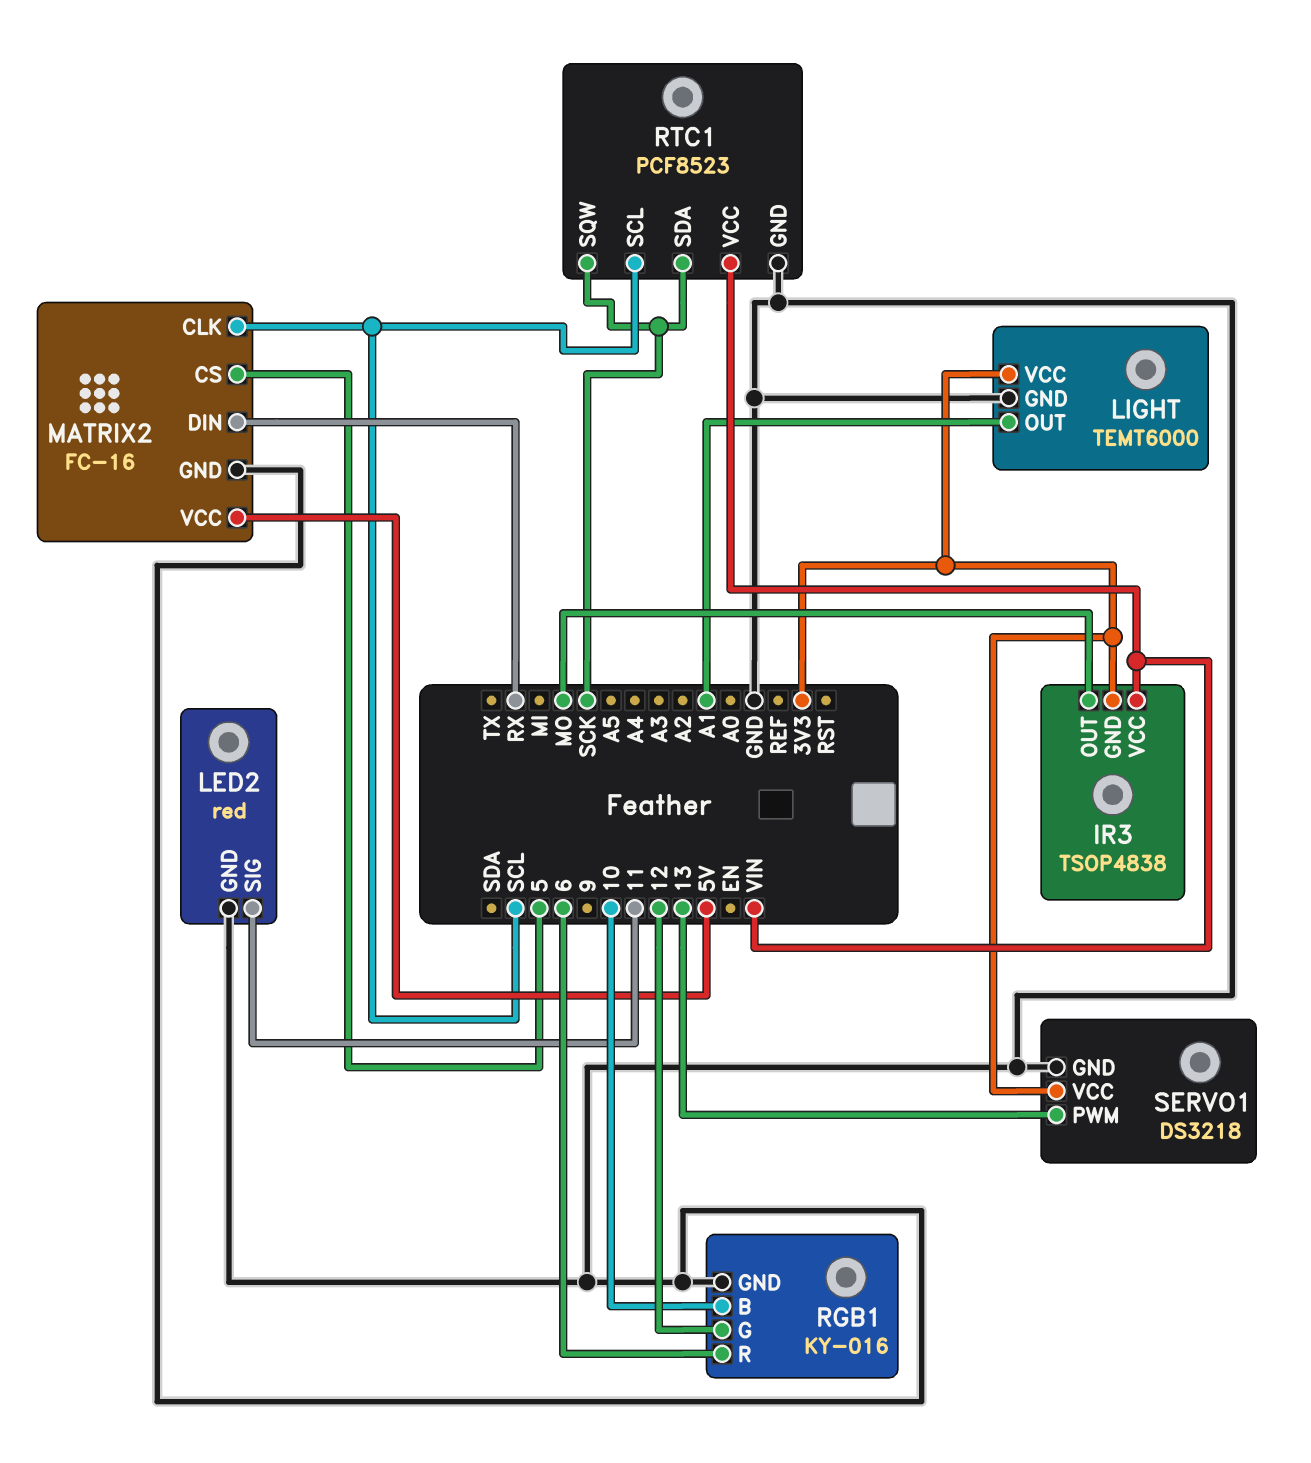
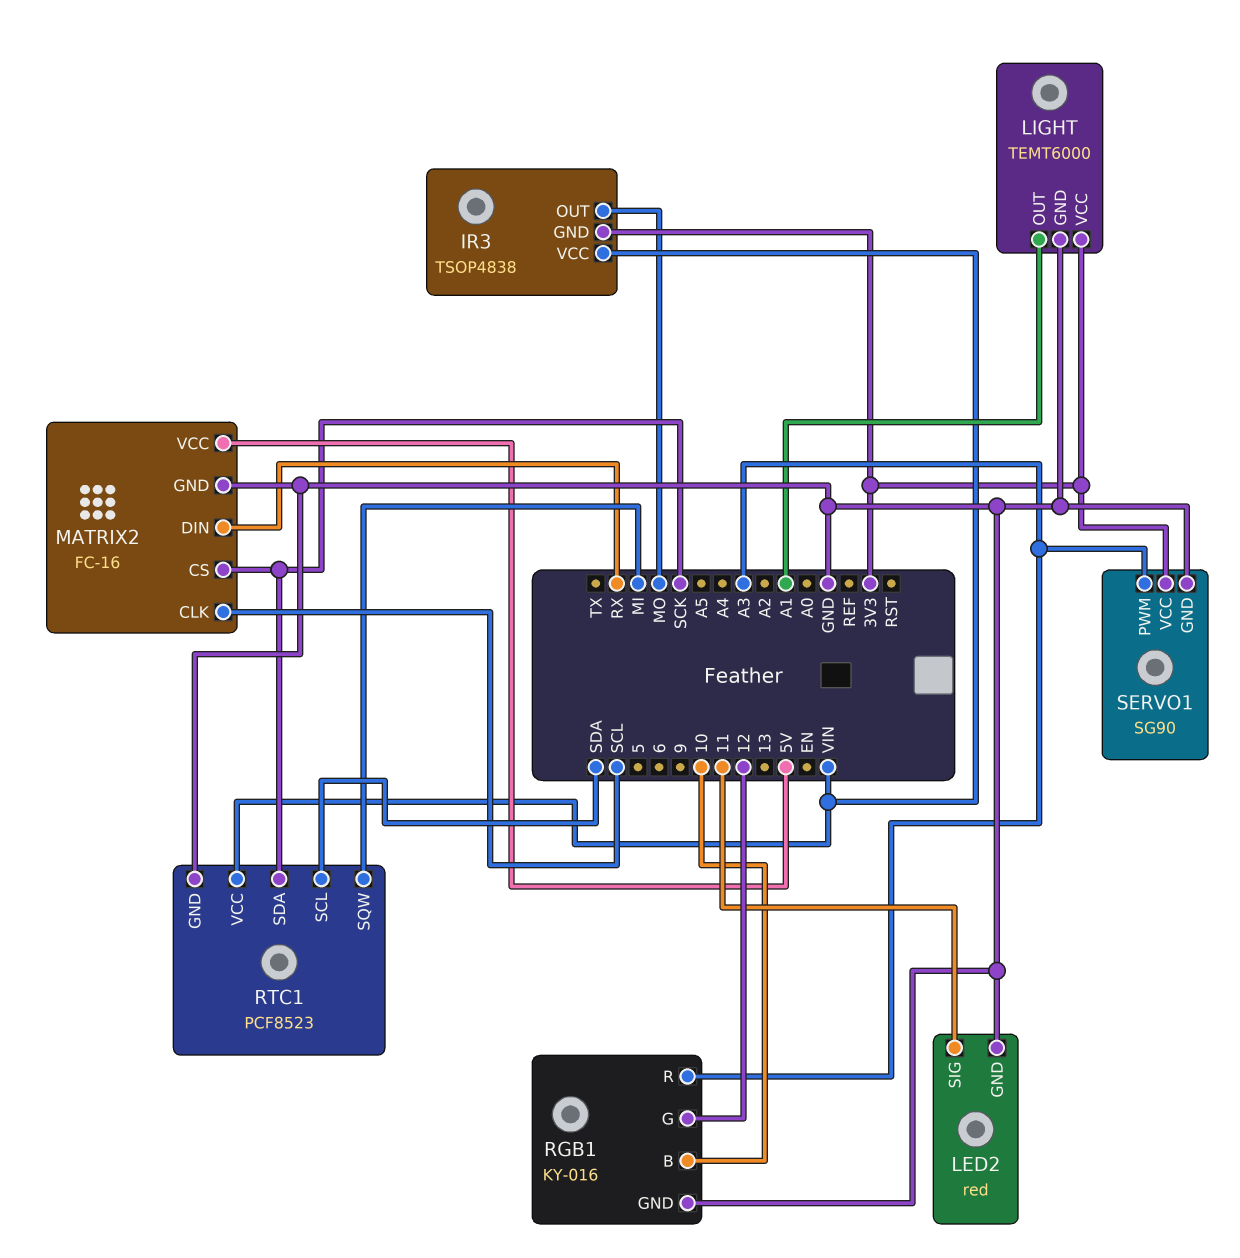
MATRIX2 pin CS: 5 -> SCK
RGB1 pin R: 6 -> A3
RTC1 pin SCL: SCL -> SDA
RTC1 pin SQW: SCK -> MI
SERVO1: DS3218 -> SG90
SERVO1 pin PWM: 13 -> A3

